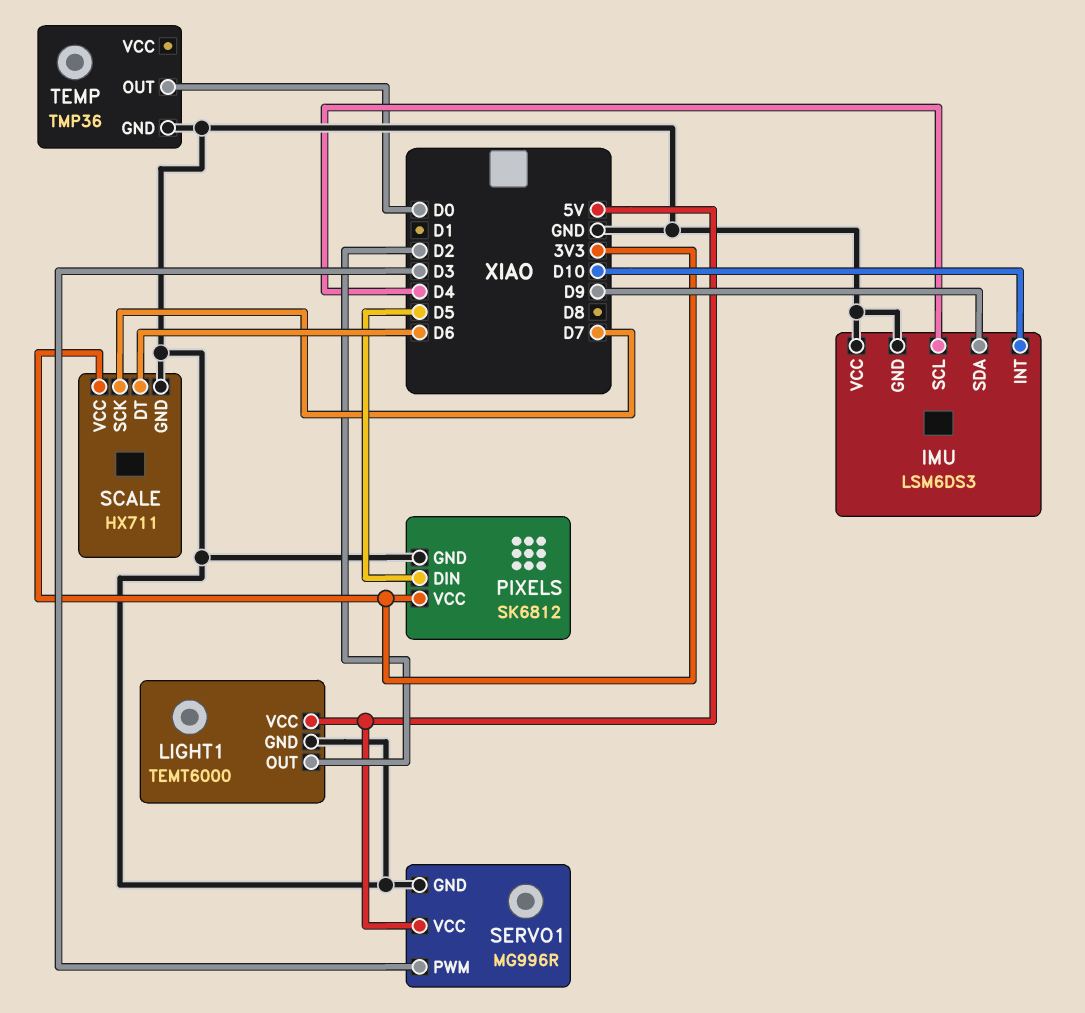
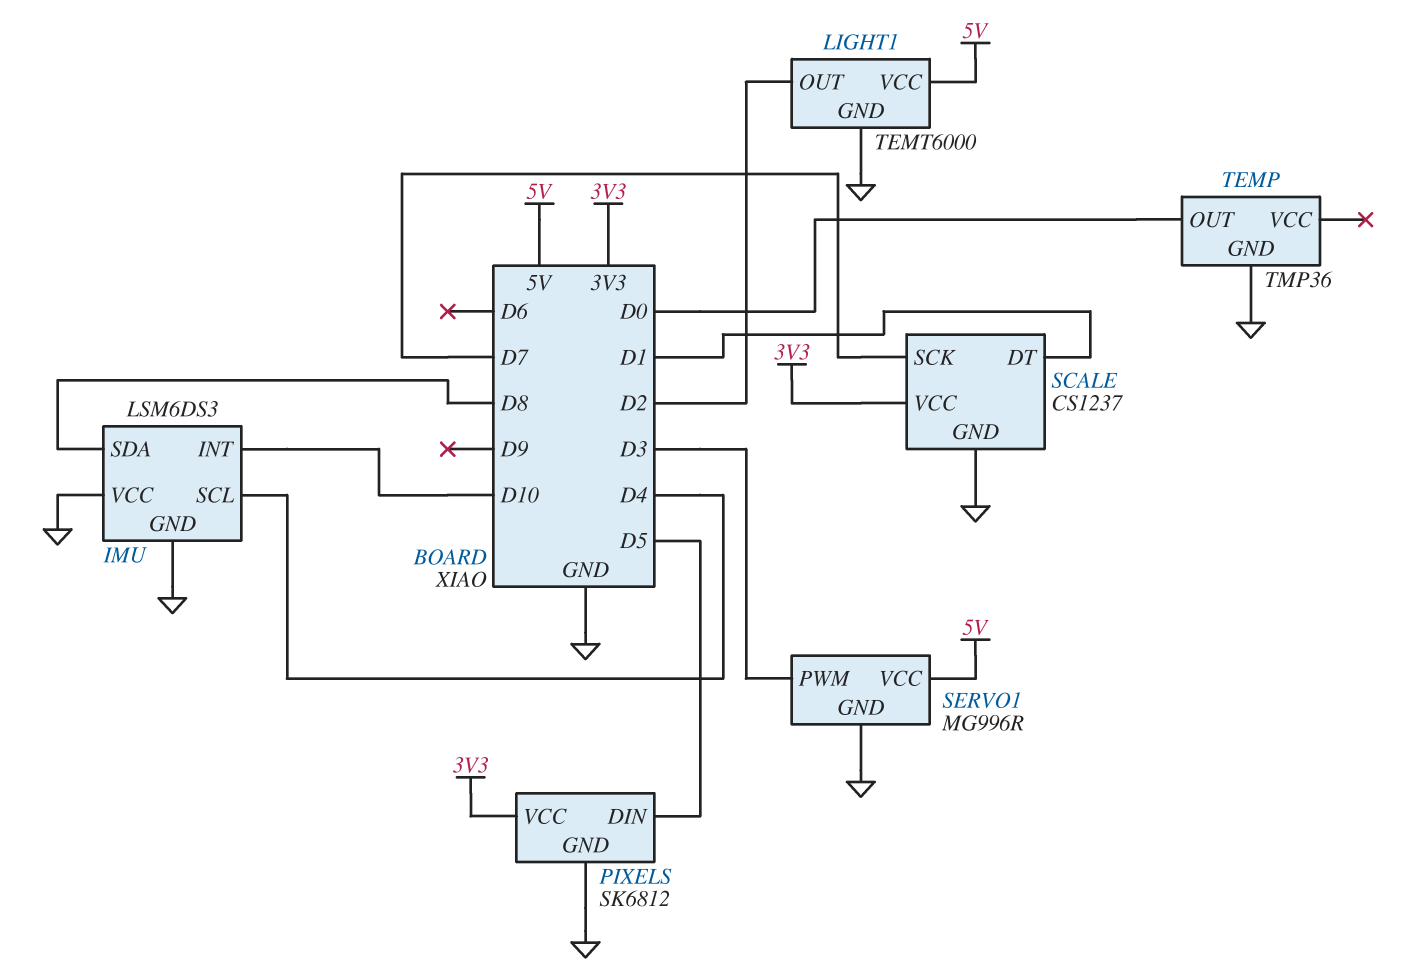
IMU pin SDA: D9 -> D8
SCALE: HX711 -> CS1237
SCALE pin DT: D6 -> D1

